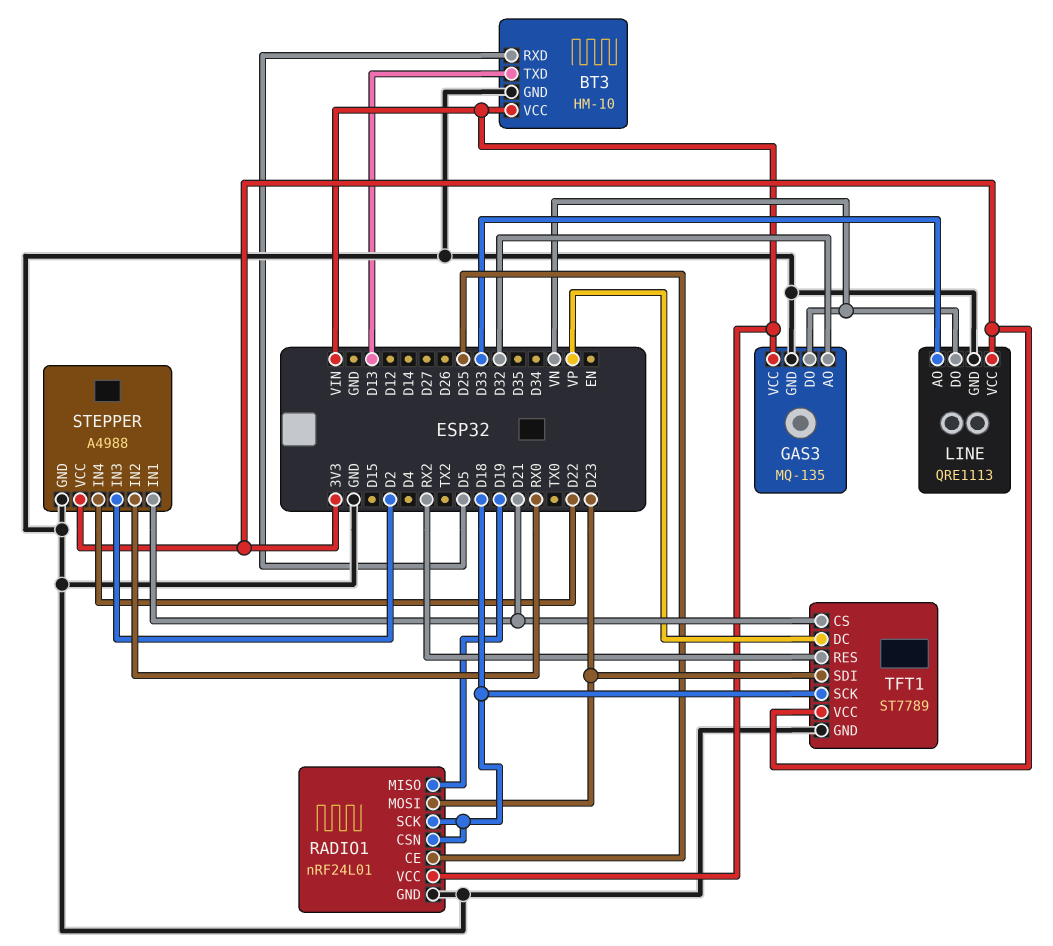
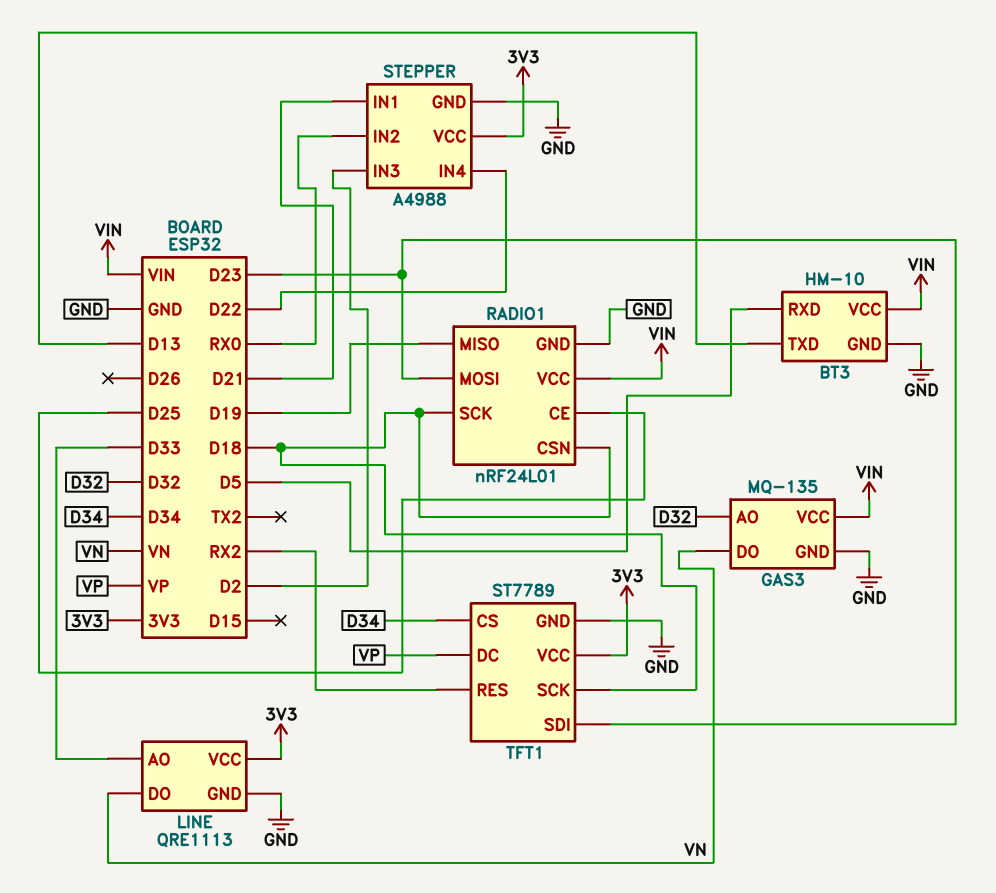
TFT1 pin CS: D21 -> D34

